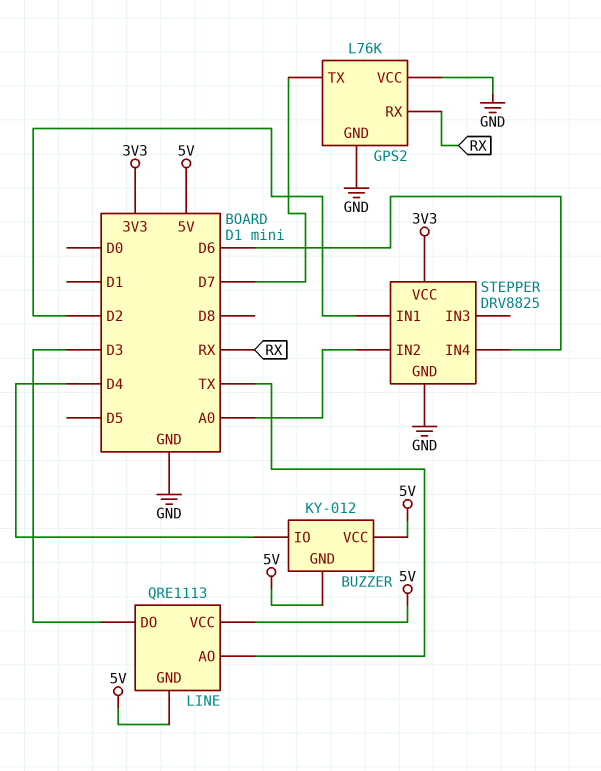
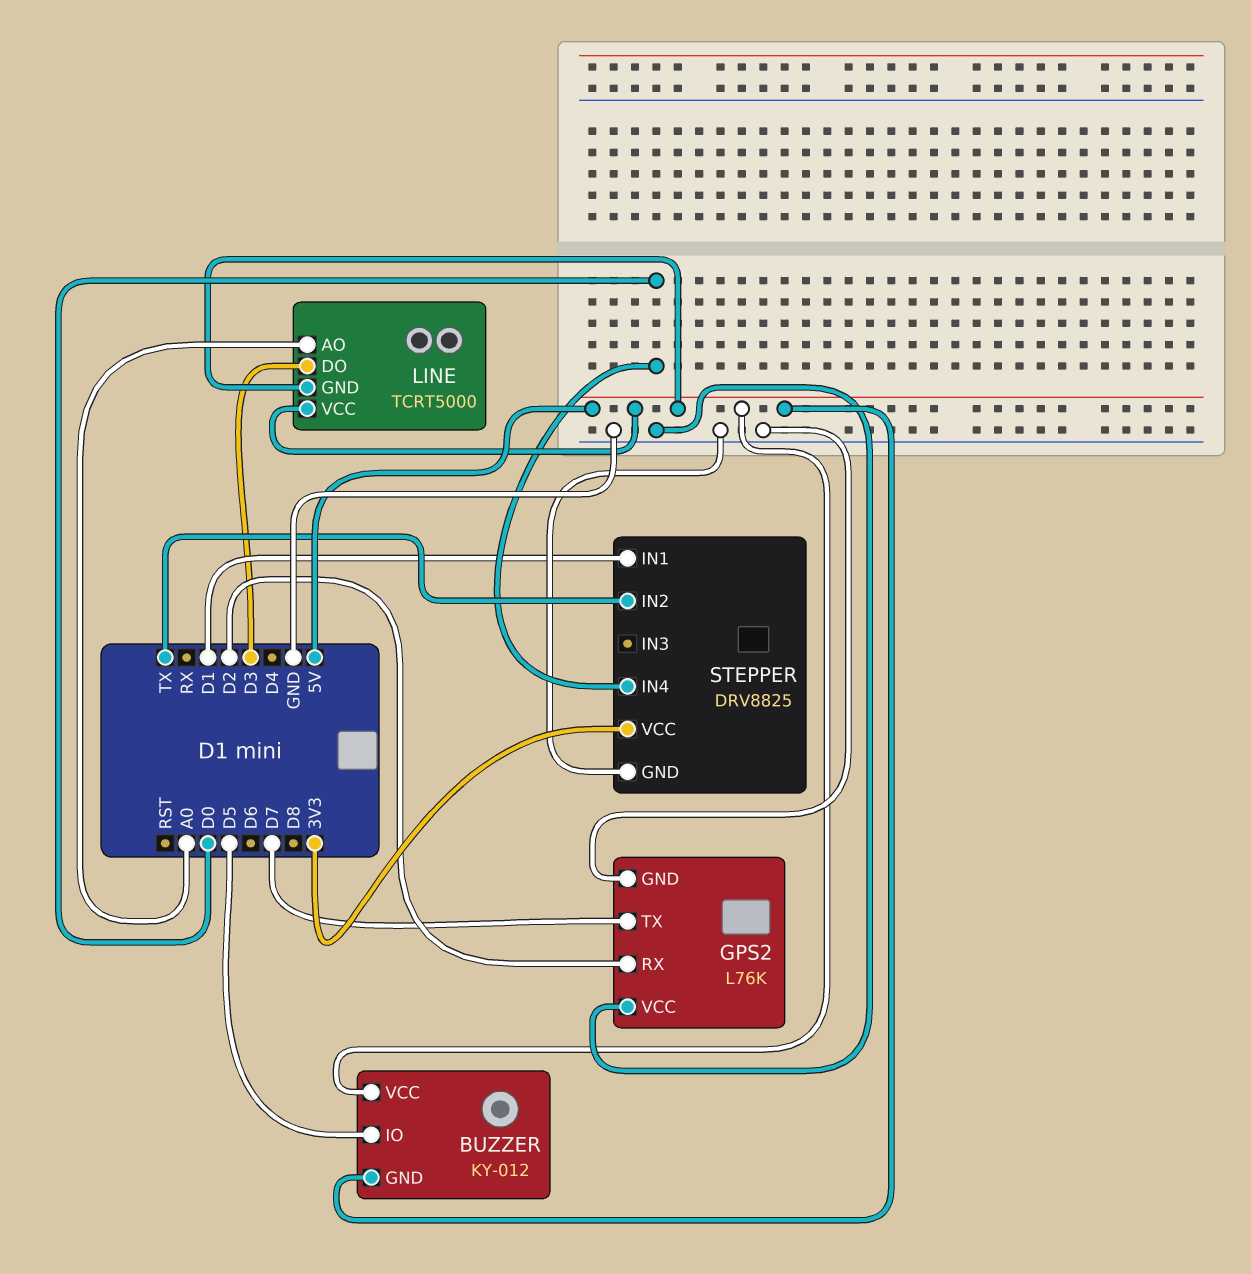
BUZZER pin IO: D4 -> D5
GPS2 pin RX: RX -> D2
LINE: QRE1113 -> TCRT5000
LINE pin AO: TX -> A0
STEPPER pin IN1: D2 -> D1
STEPPER pin IN2: A0 -> TX
STEPPER pin IN4: D6 -> D0

